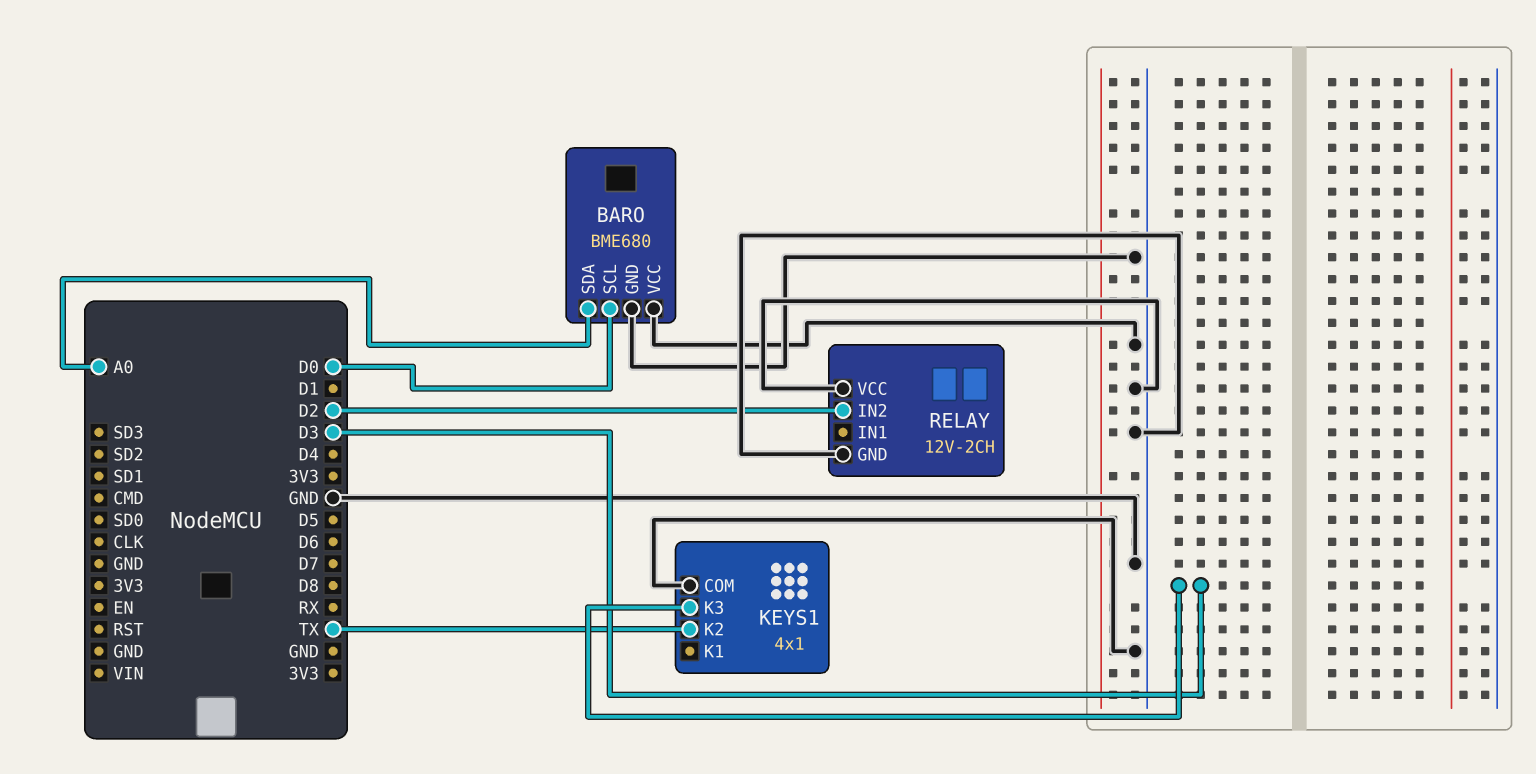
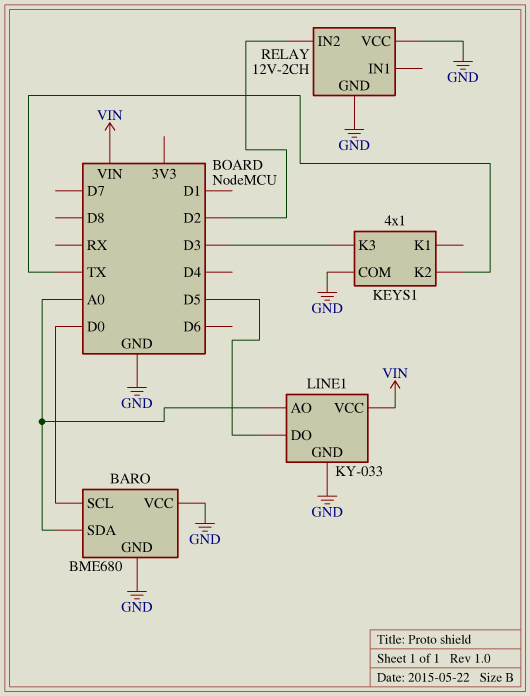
LINE1: none -> KY-033
LINE1 pin AO: none -> A0
LINE1 pin DO: none -> D5
LINE1 pin GND: none -> GND
LINE1 pin VCC: none -> VIN

